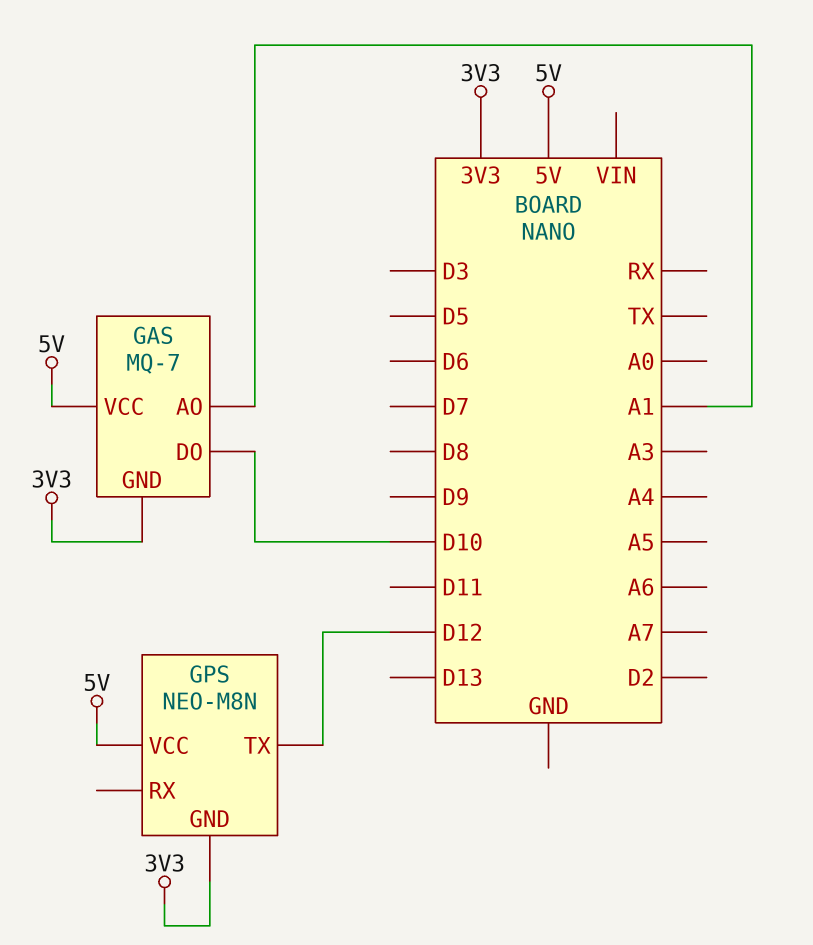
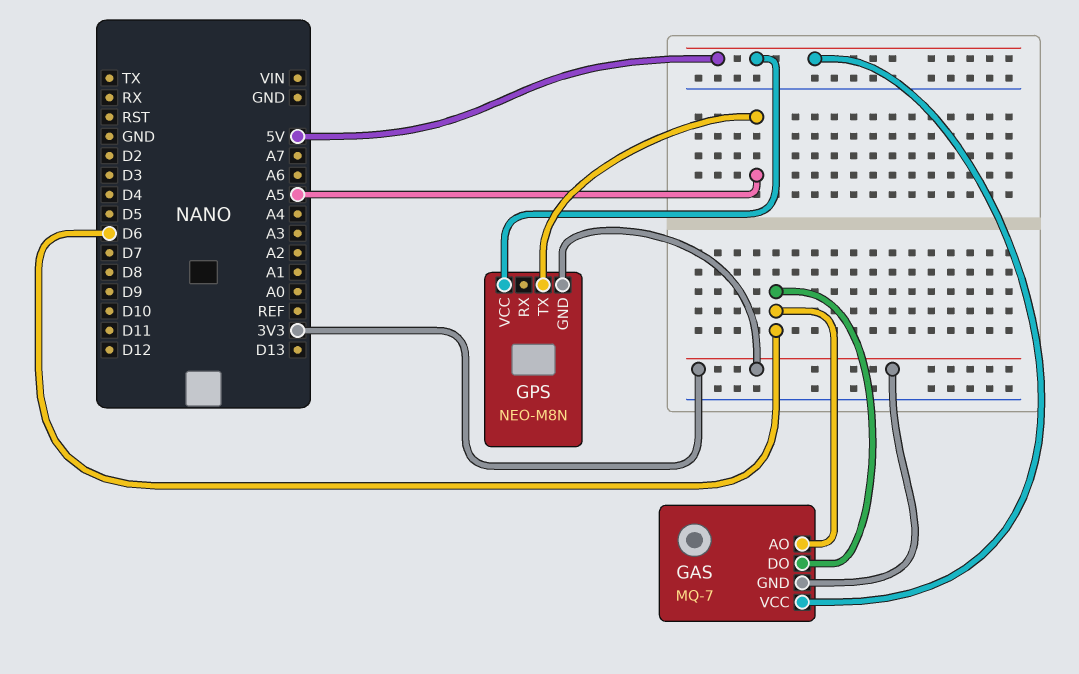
GAS pin AO: A1 -> D6
GAS pin DO: D10 -> D6
GPS pin TX: D12 -> A5

